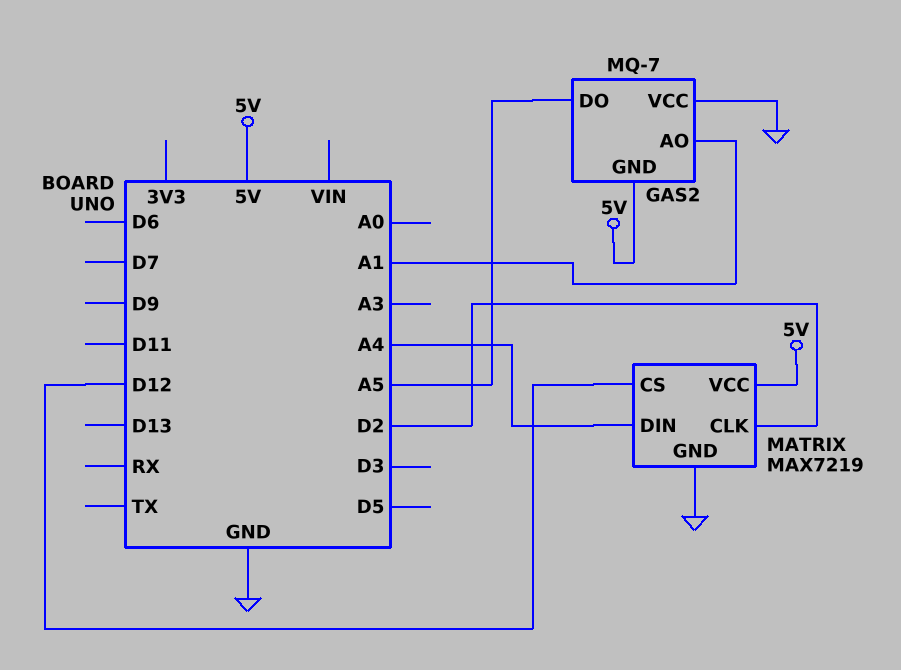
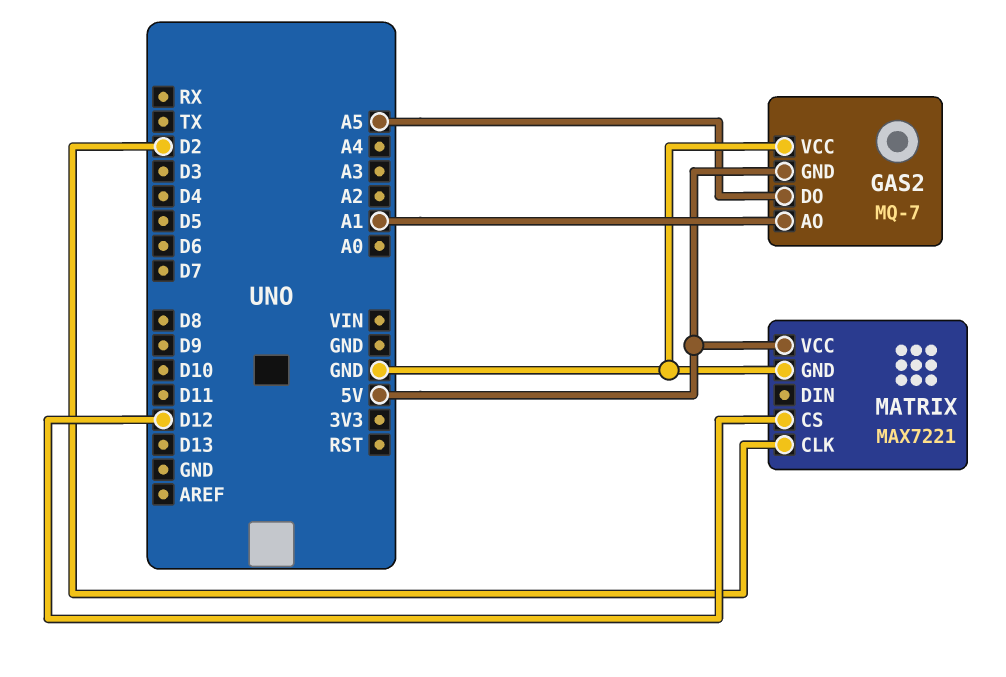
MATRIX: MAX7219 -> MAX7221
MATRIX pin DIN: A4 -> none

